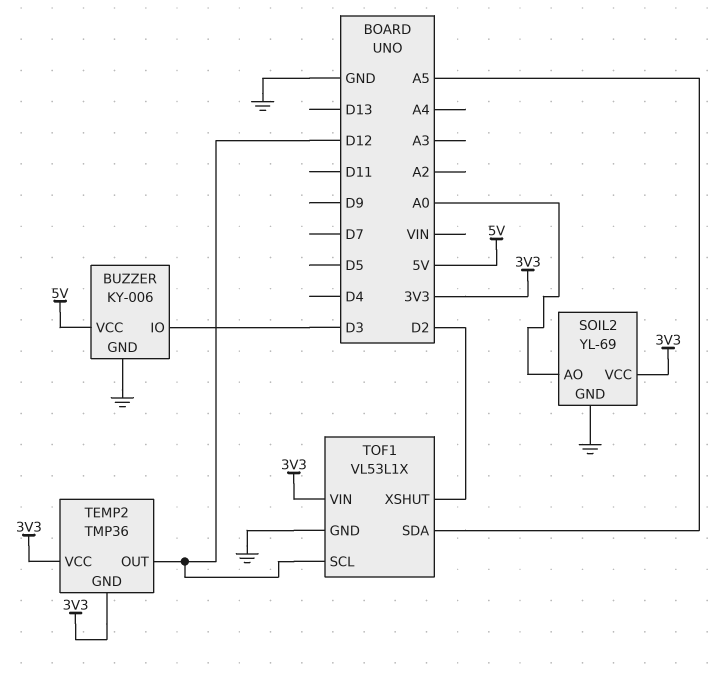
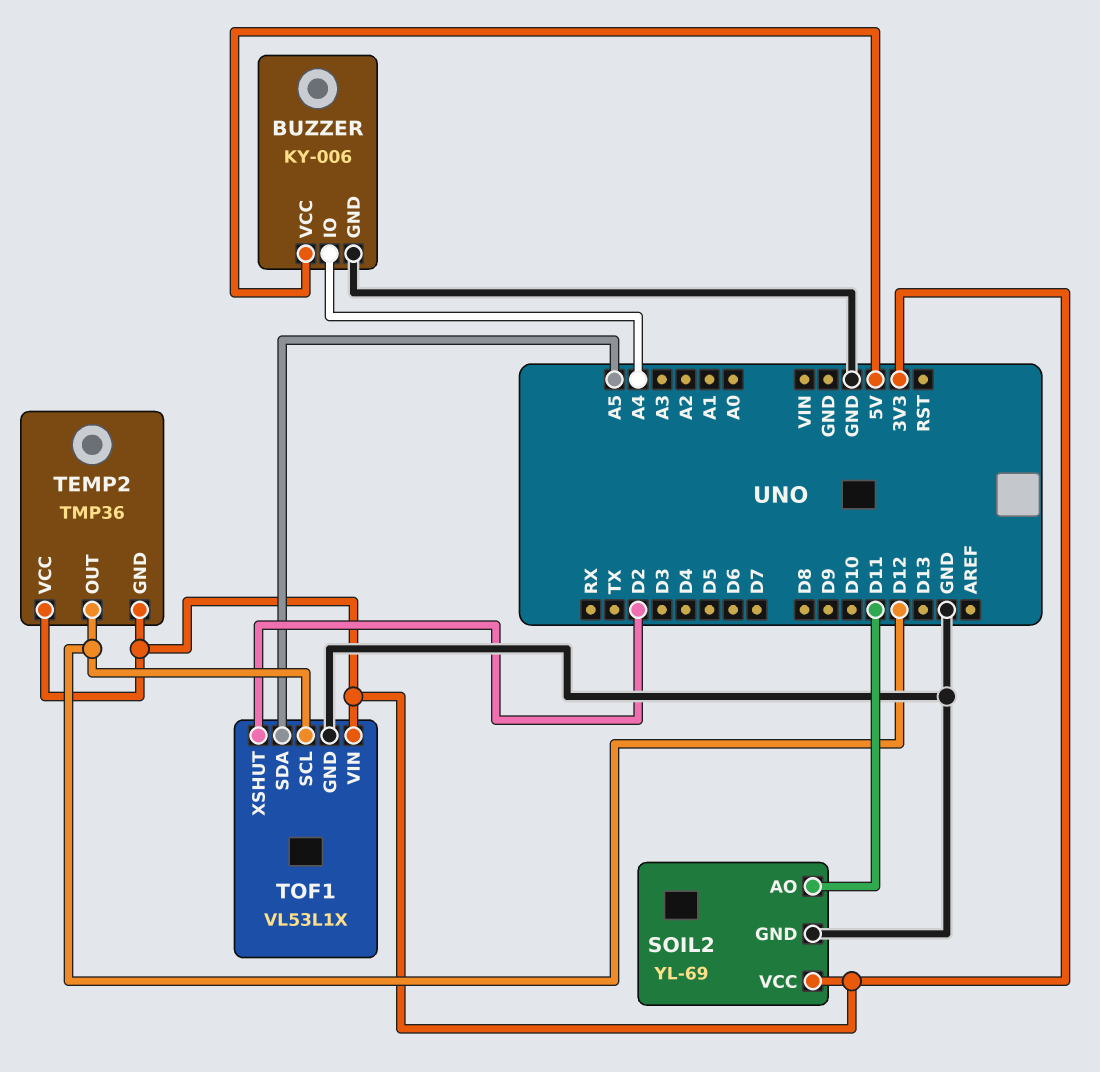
BUZZER pin IO: D3 -> A4
SOIL2 pin AO: A0 -> D11

